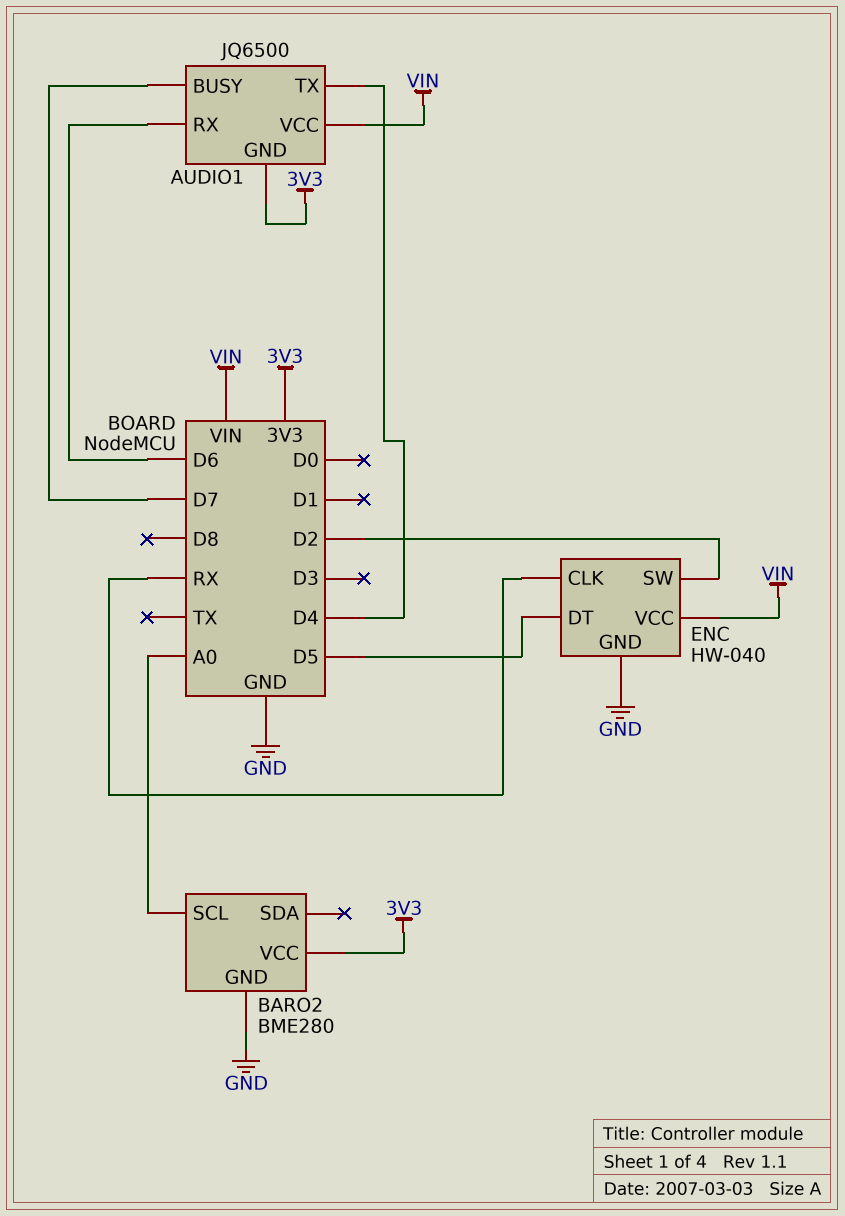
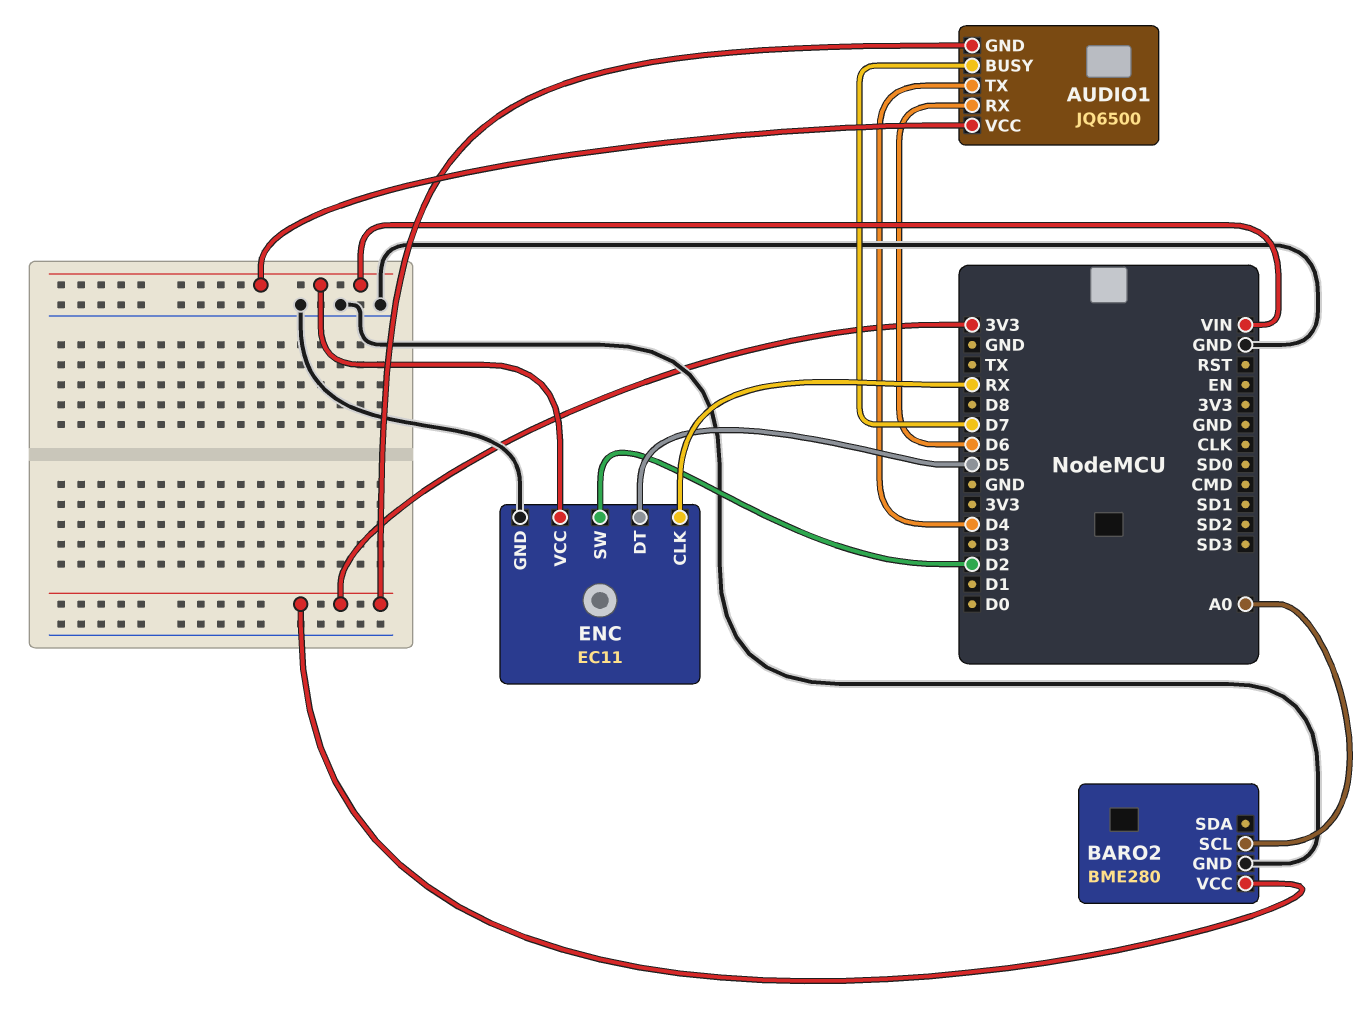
ENC: HW-040 -> EC11

